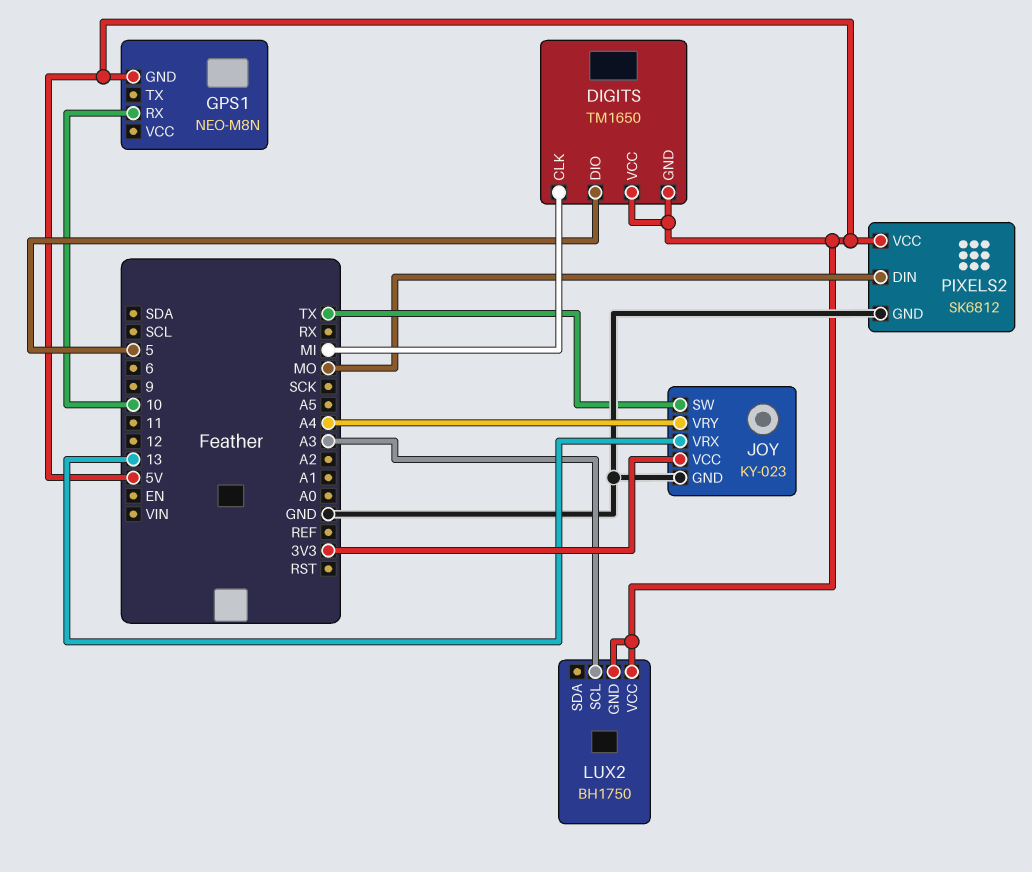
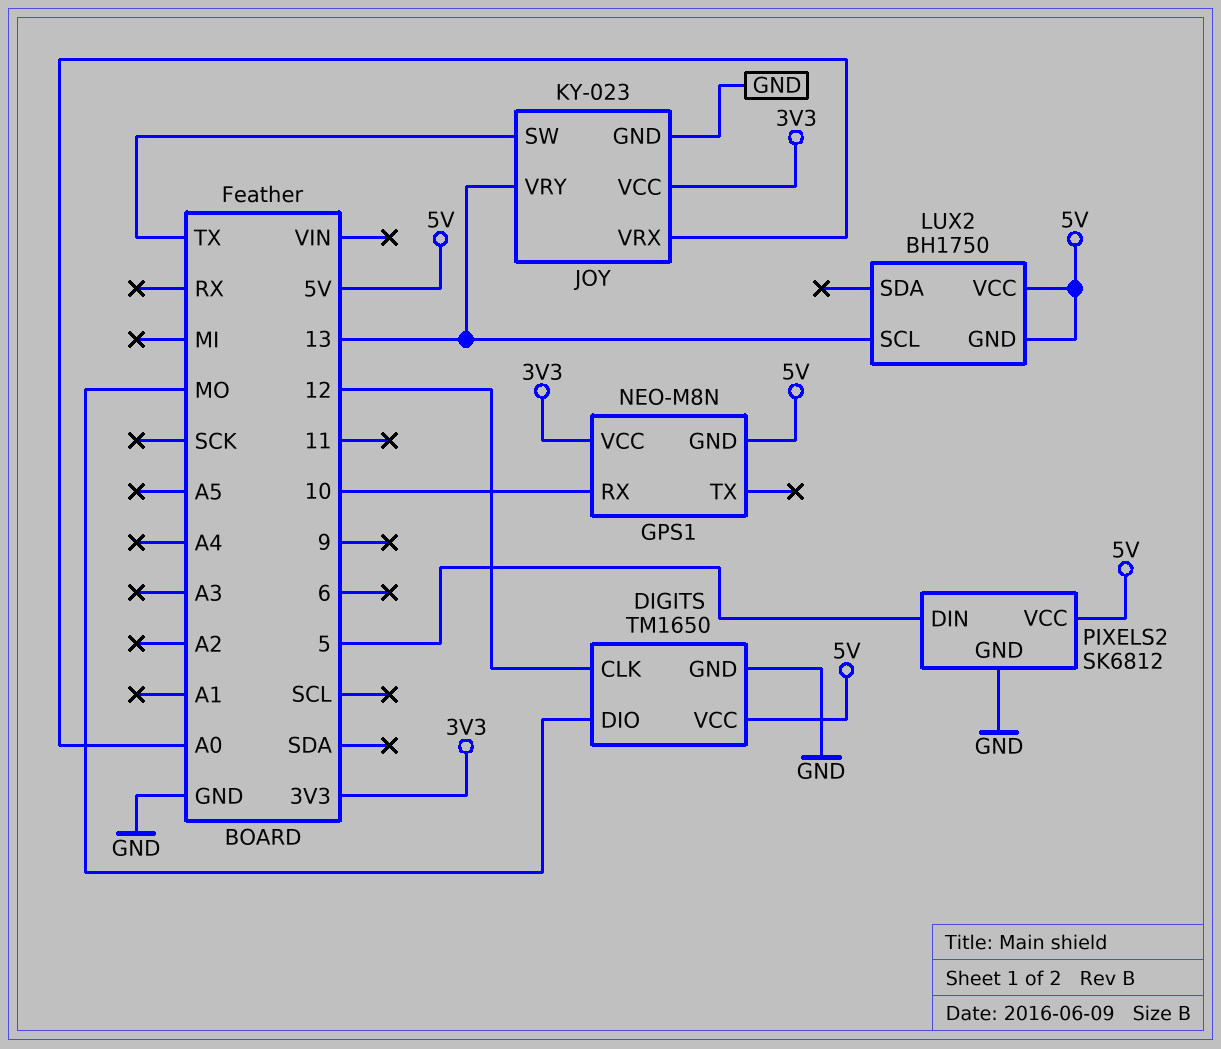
DIGITS pin CLK: MI -> 12
DIGITS pin DIO: 5 -> MO
DIGITS pin GND: 5V -> GND
GPS1 pin VCC: none -> 3V3
JOY pin VRX: 13 -> A0
JOY pin VRY: A4 -> 13
LUX2 pin SCL: A3 -> 13
PIXELS2 pin DIN: MO -> 5

